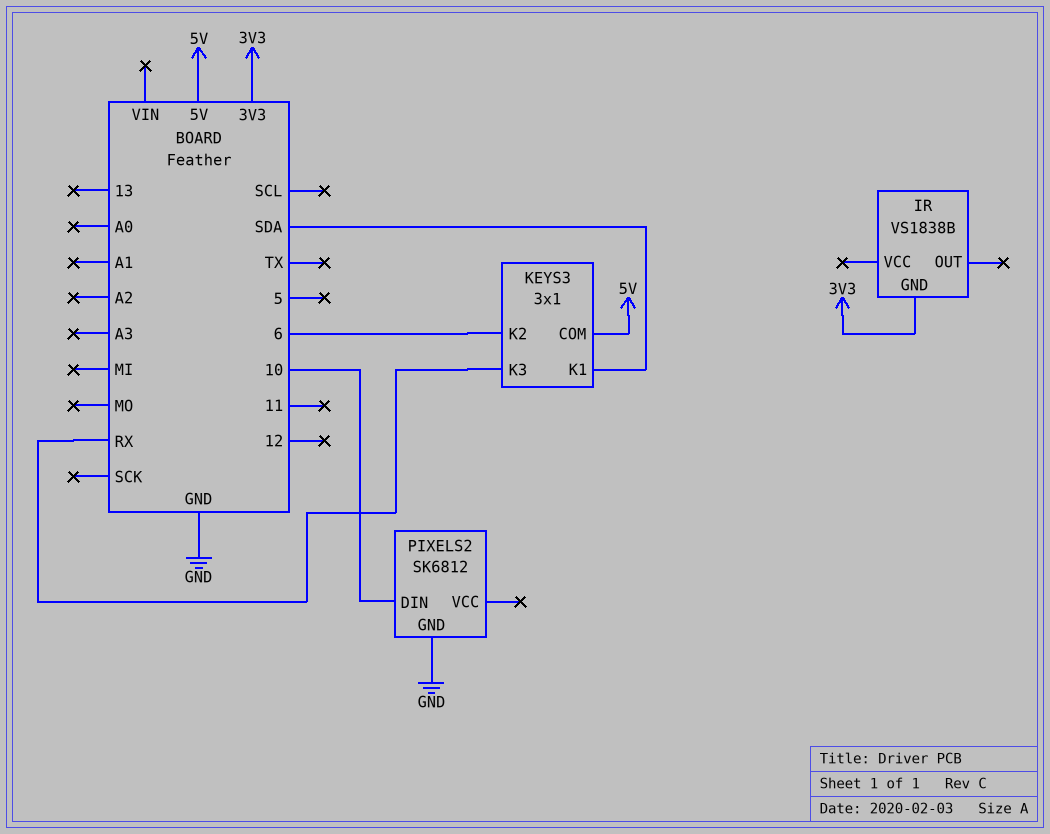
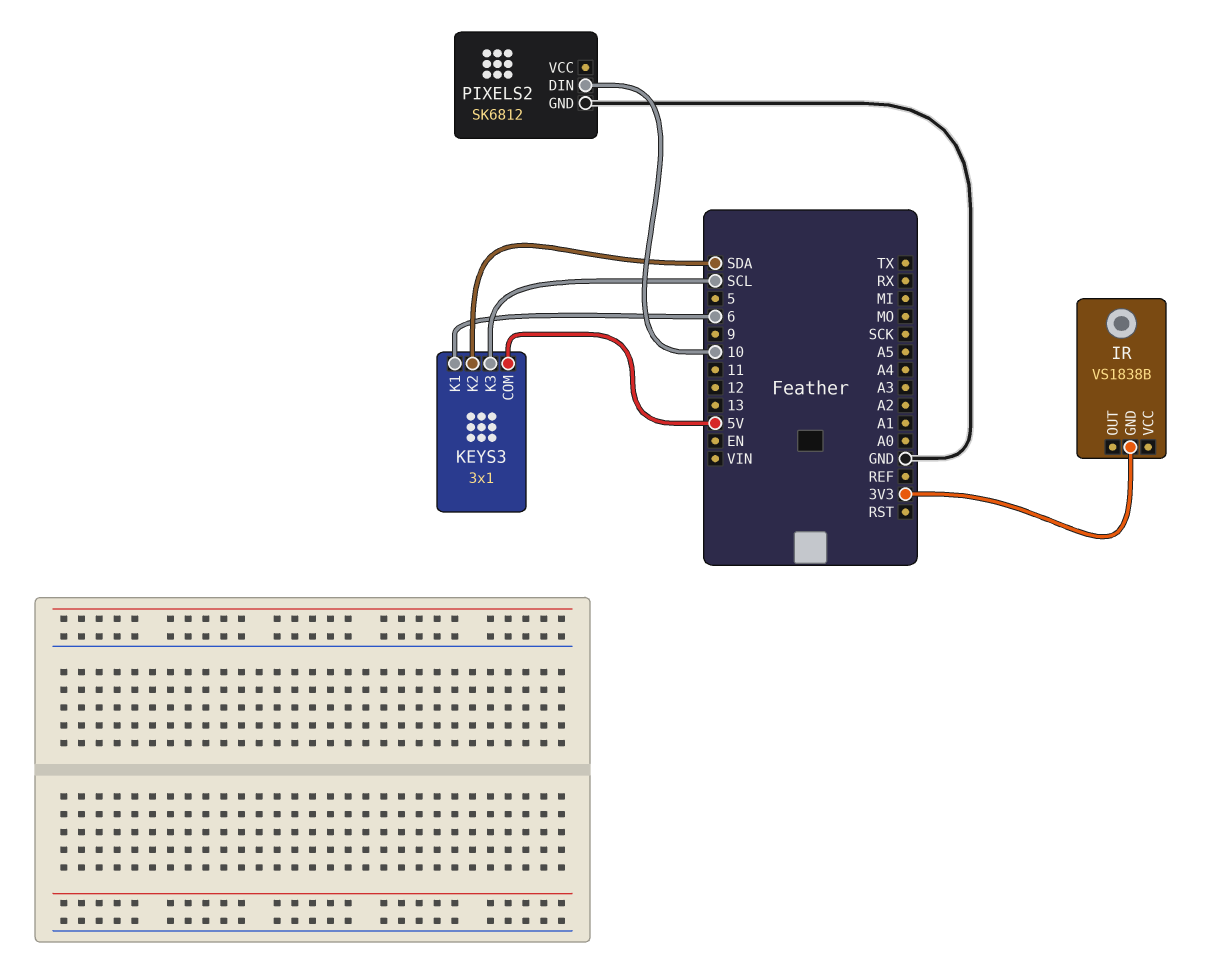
KEYS3 pin K1: SDA -> 6
KEYS3 pin K2: 6 -> SDA
KEYS3 pin K3: RX -> SCL

